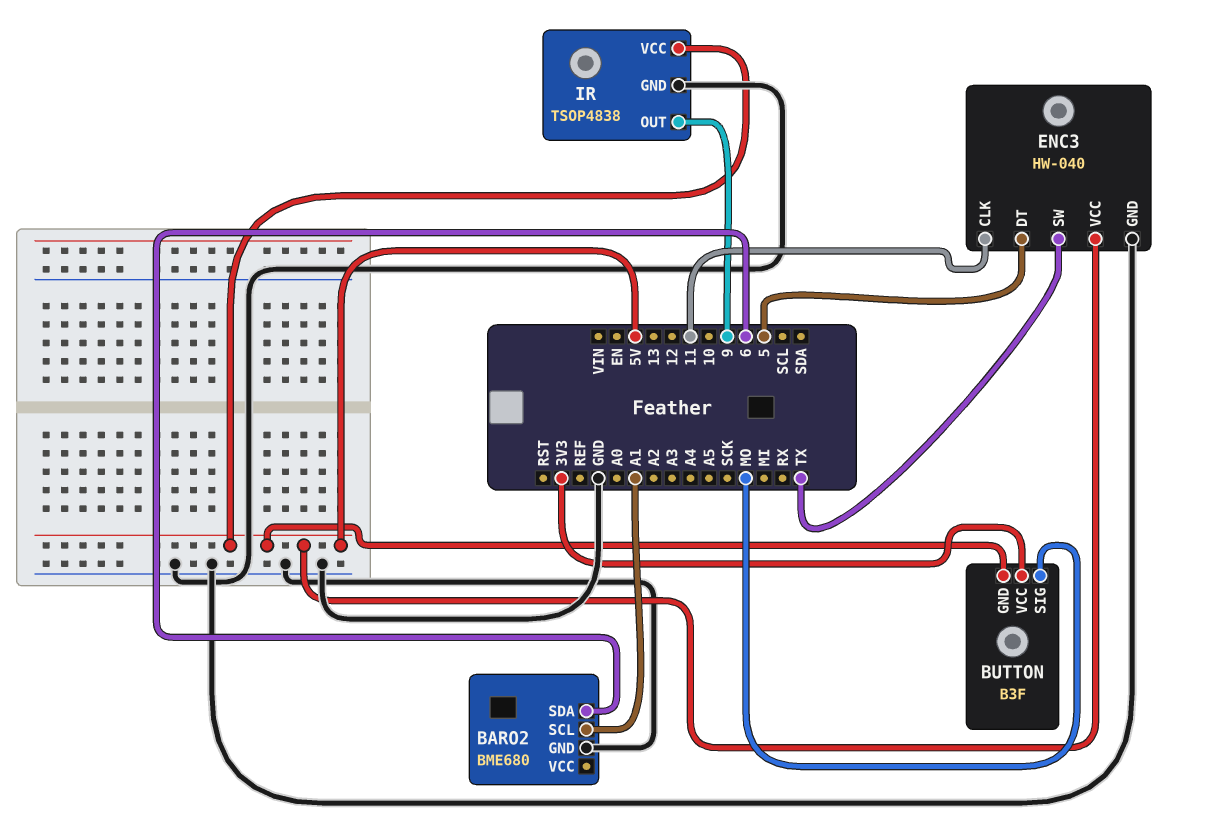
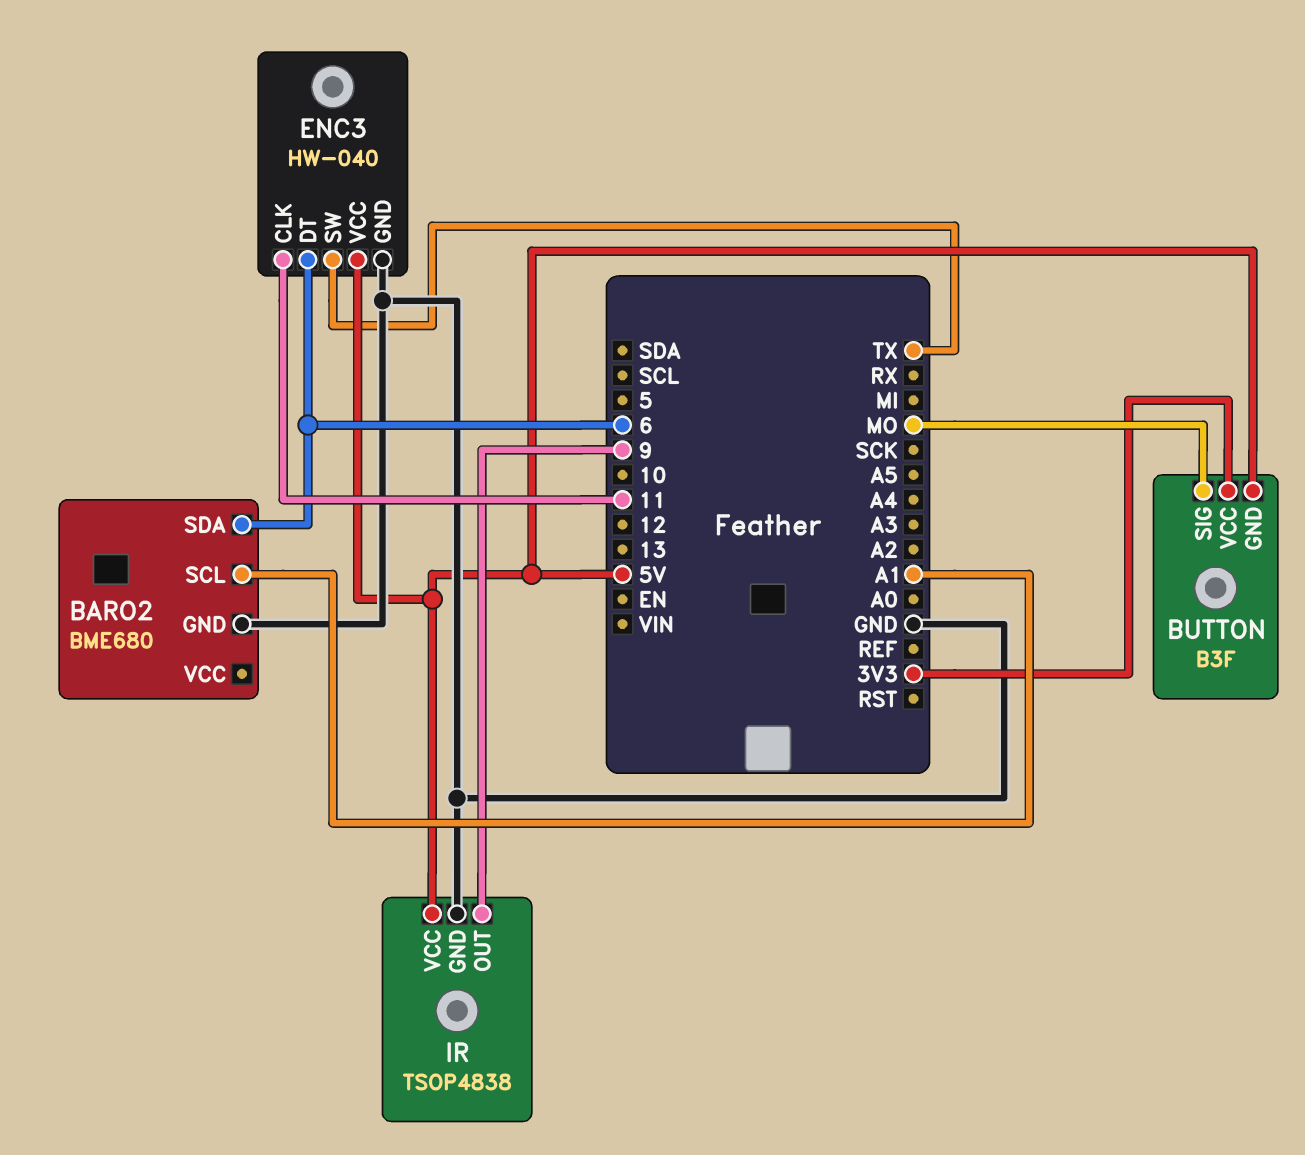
ENC3 pin DT: 5 -> 6

